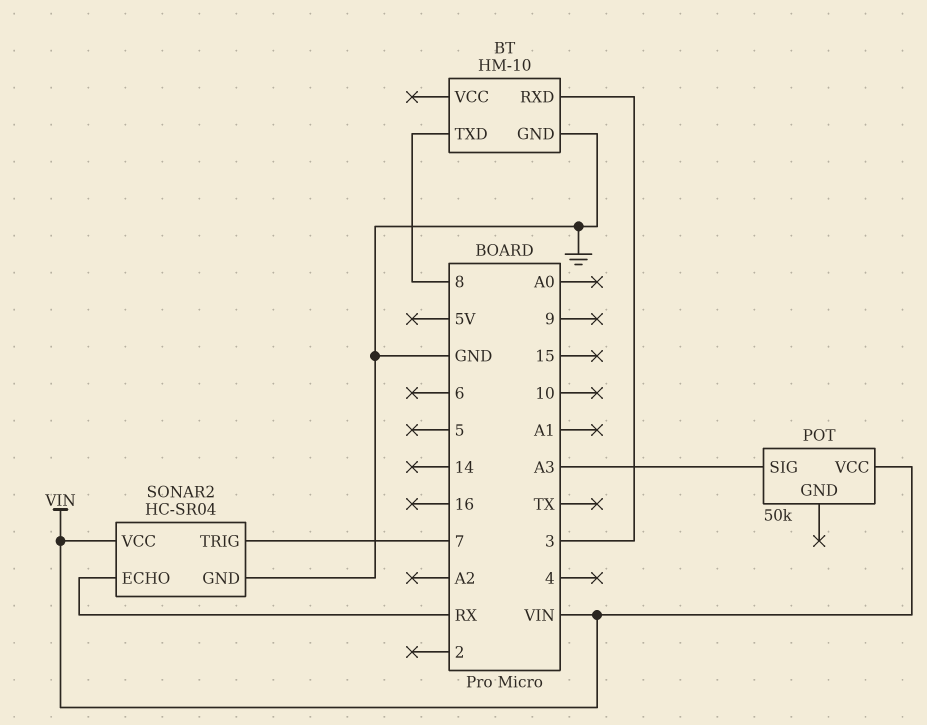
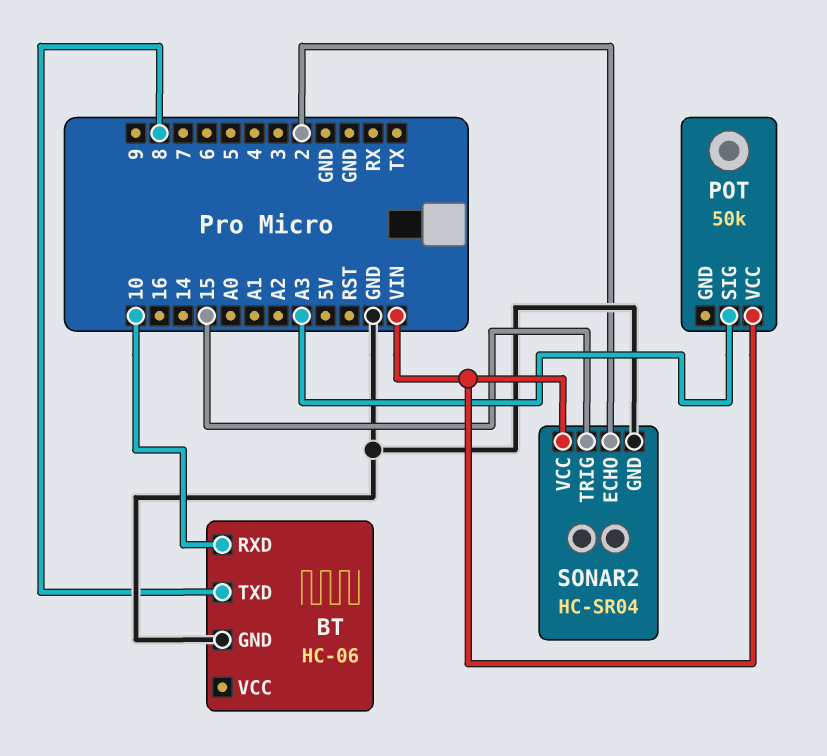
BT: HM-10 -> HC-06
BT pin RXD: 3 -> 10
SONAR2 pin ECHO: RX -> 2
SONAR2 pin TRIG: 7 -> 15

